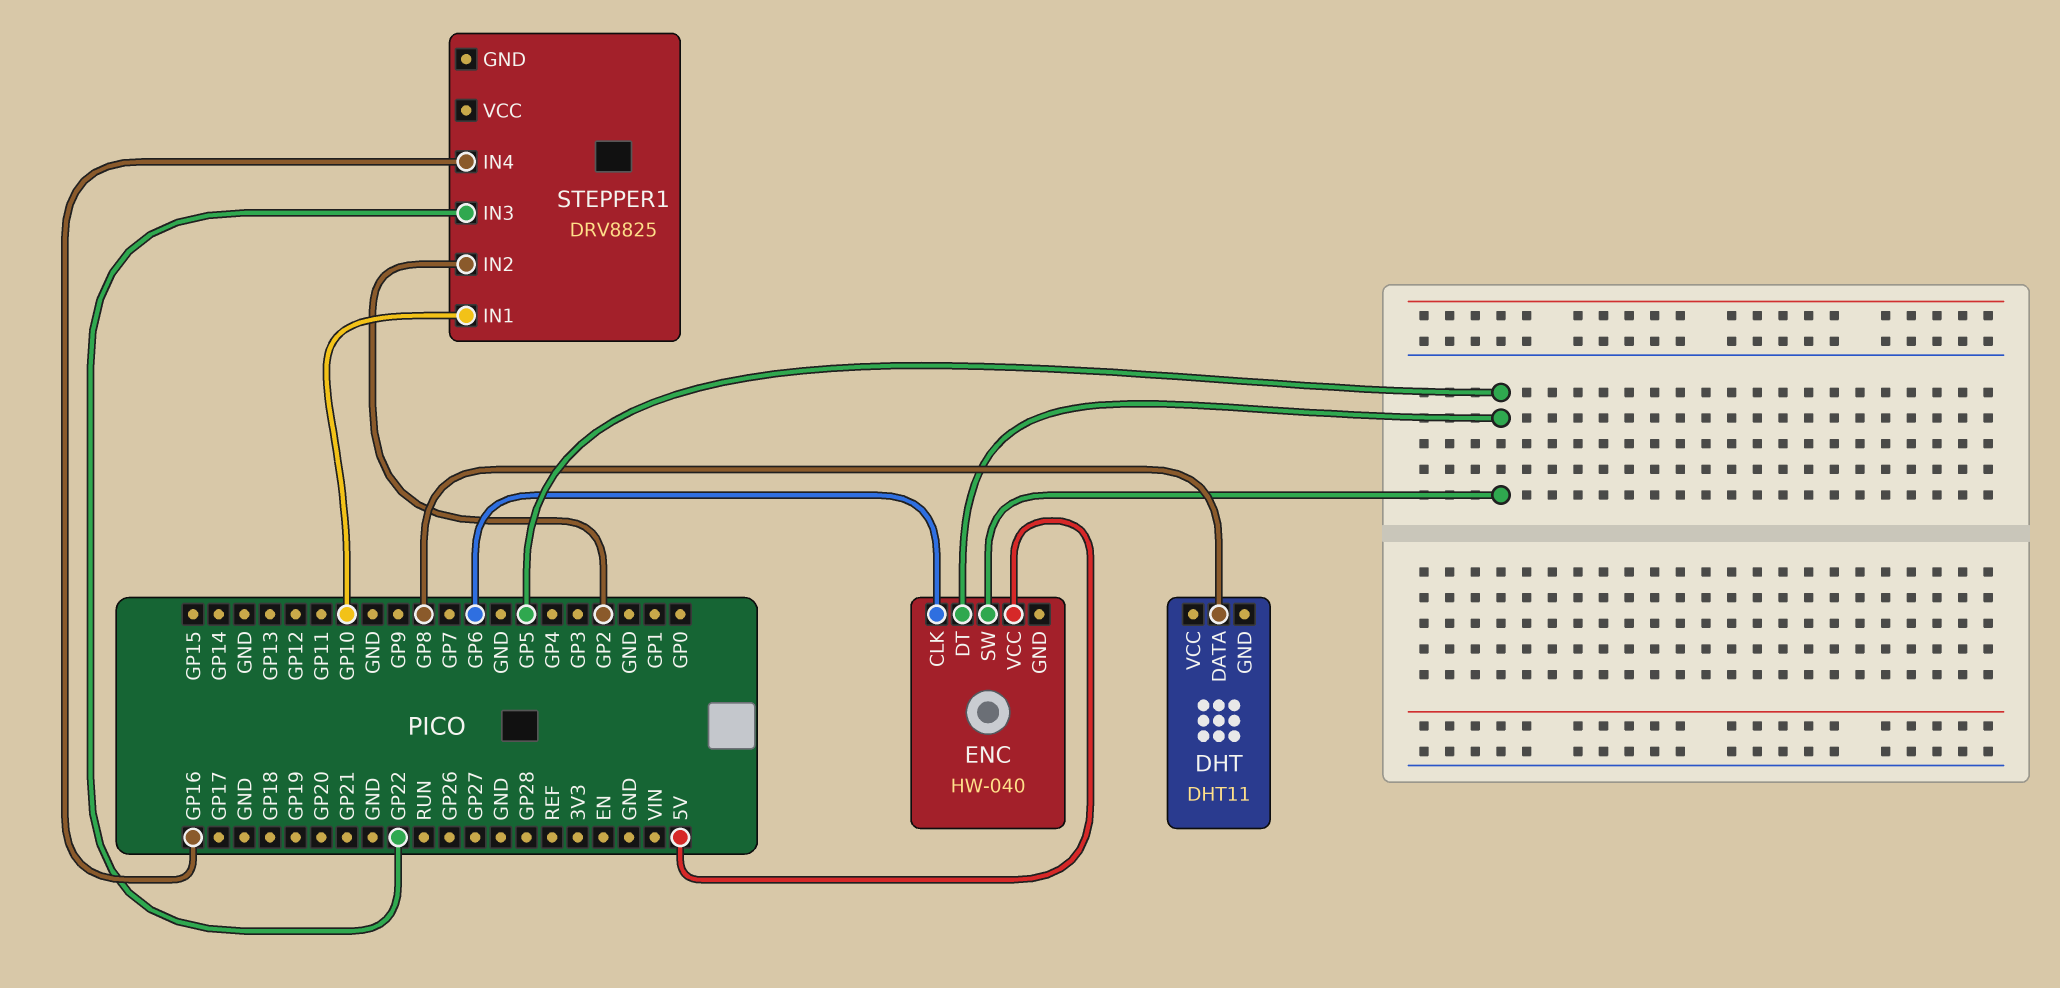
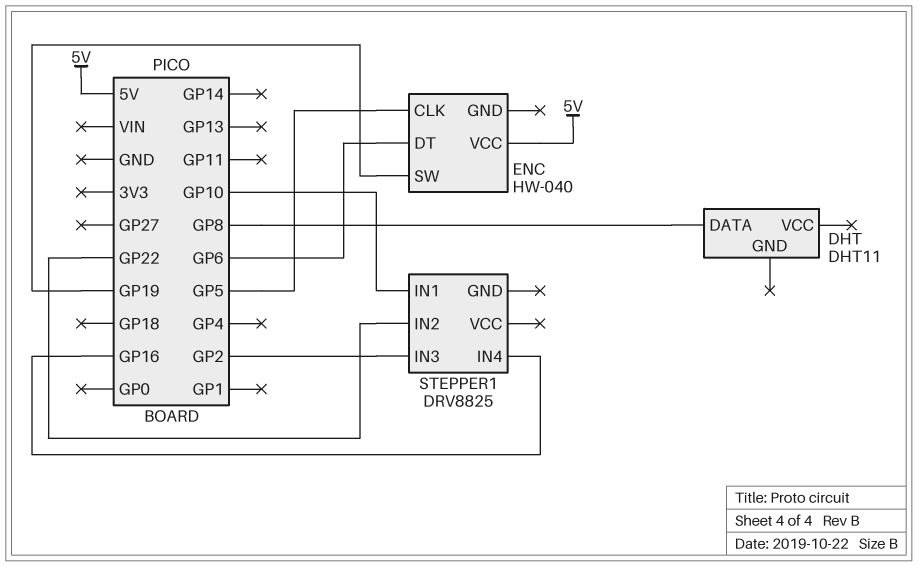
ENC pin CLK: GP6 -> GP5
ENC pin DT: GP5 -> GP6
ENC pin SW: GP5 -> GP19
STEPPER1 pin IN2: GP2 -> GP22
STEPPER1 pin IN3: GP22 -> GP2

